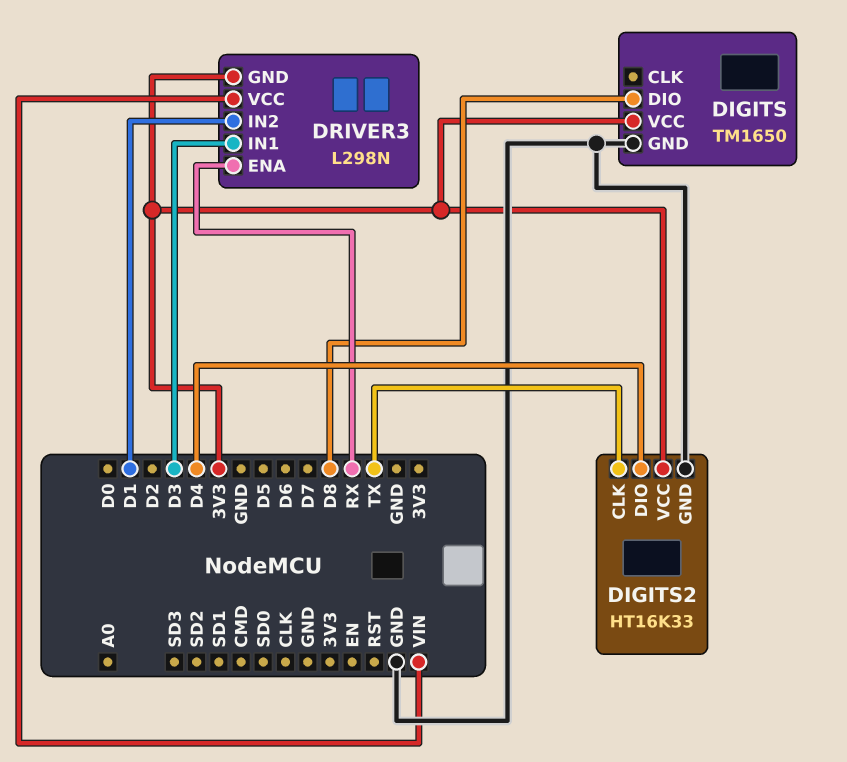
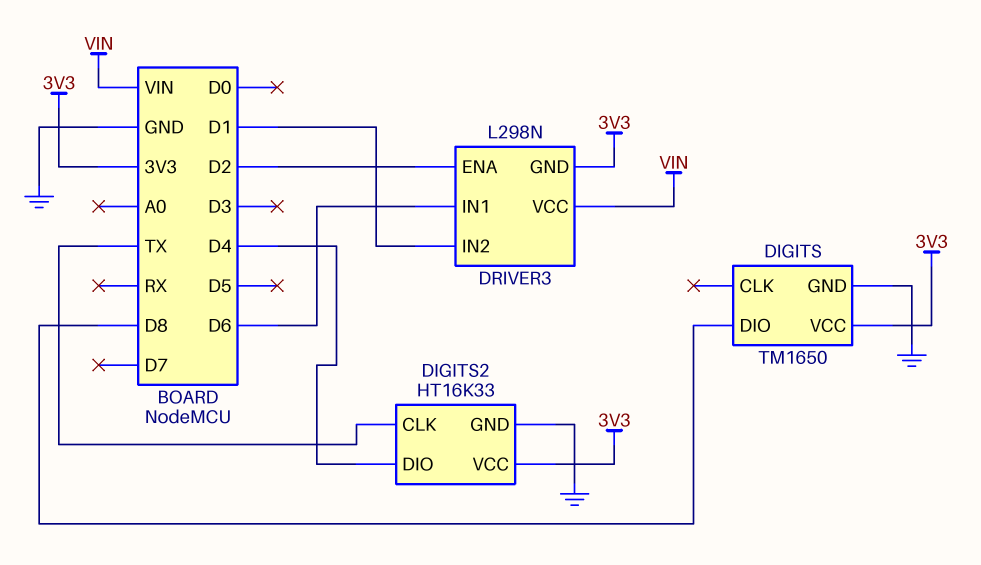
DRIVER3 pin ENA: RX -> D2
DRIVER3 pin IN1: D3 -> D6

